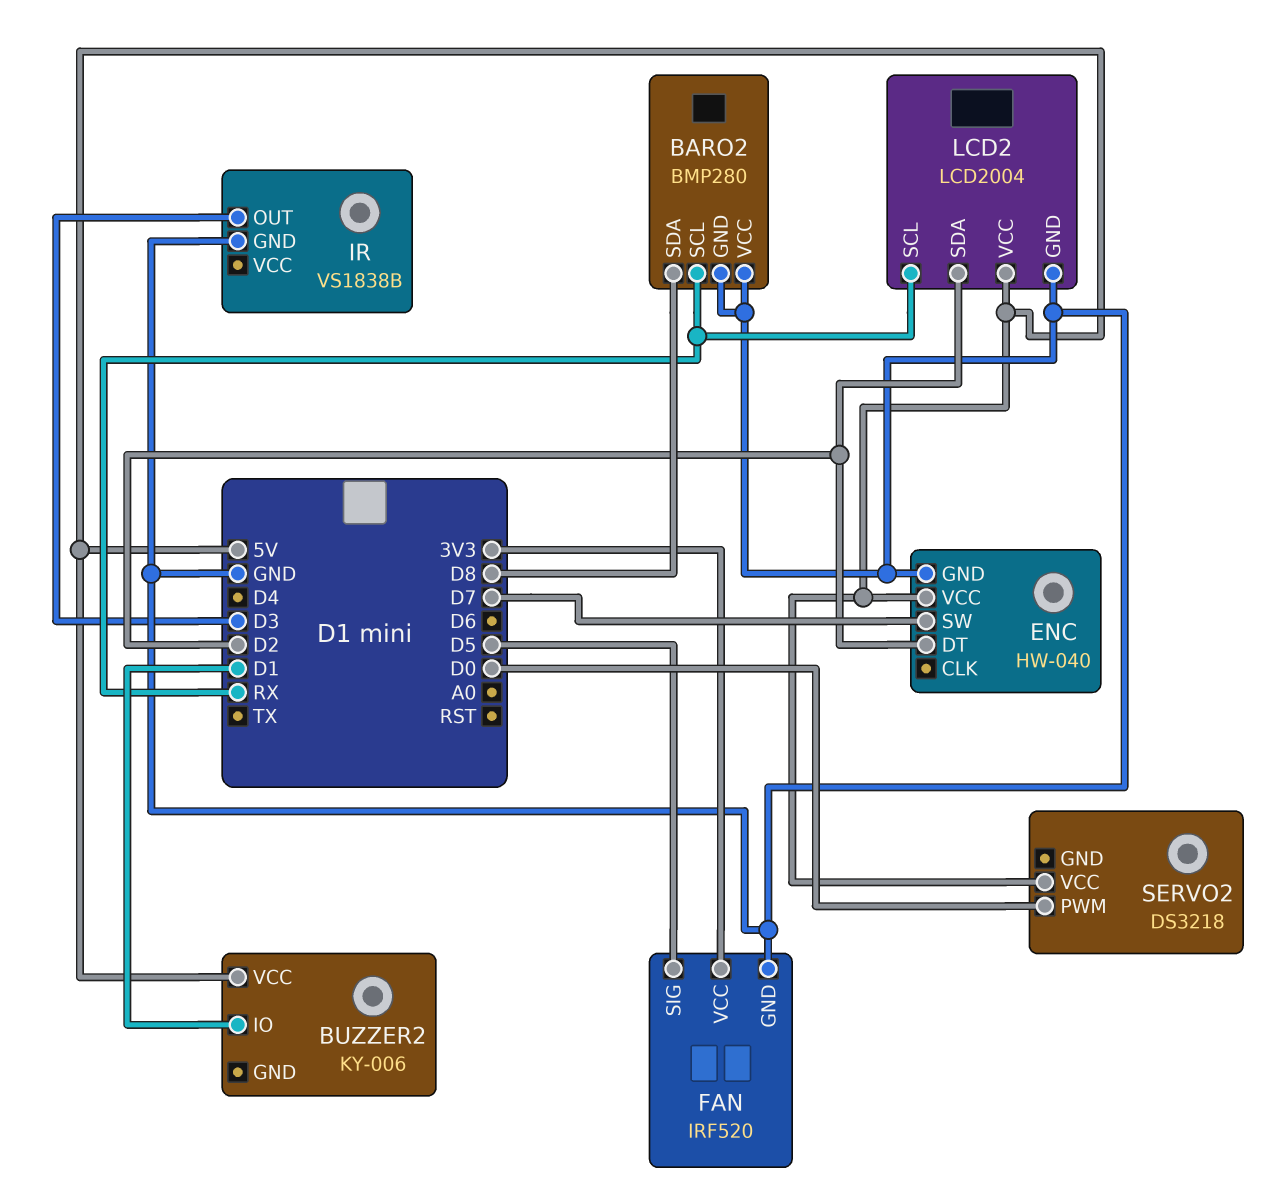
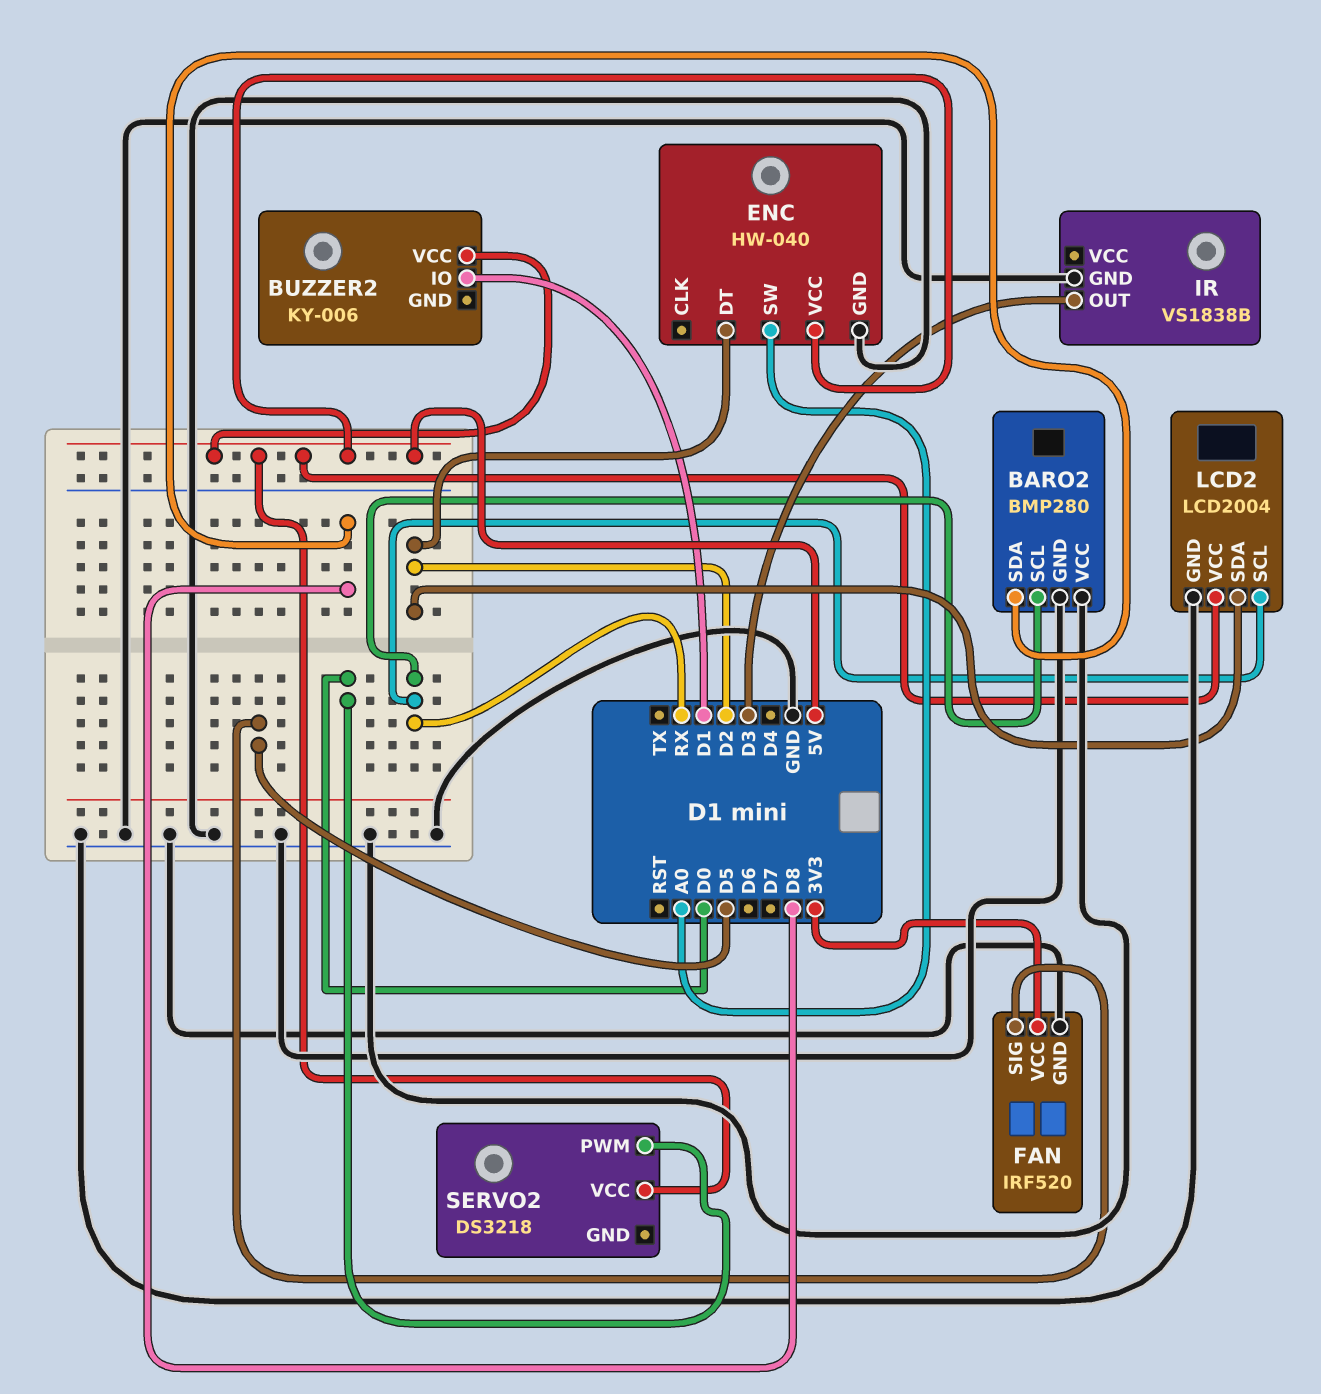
ENC pin SW: D7 -> A0

